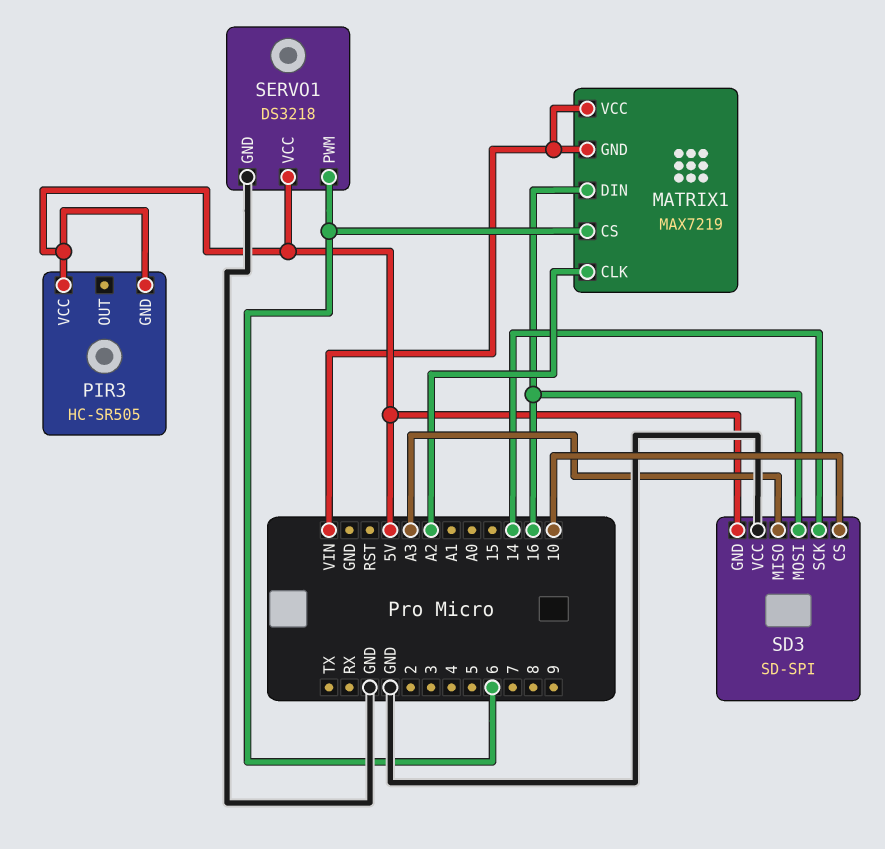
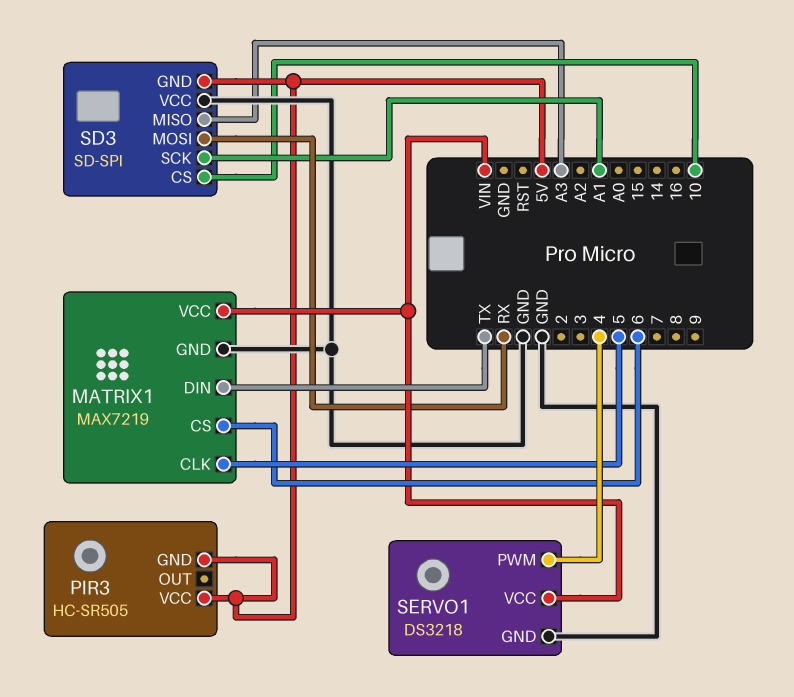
MATRIX1 pin CLK: A2 -> 5
MATRIX1 pin DIN: 16 -> TX
MATRIX1 pin GND: VIN -> GND
SD3 pin MOSI: 16 -> RX
SD3 pin SCK: 14 -> A1
SERVO1 pin PWM: 6 -> 4
SERVO1 pin VCC: 5V -> VIN

